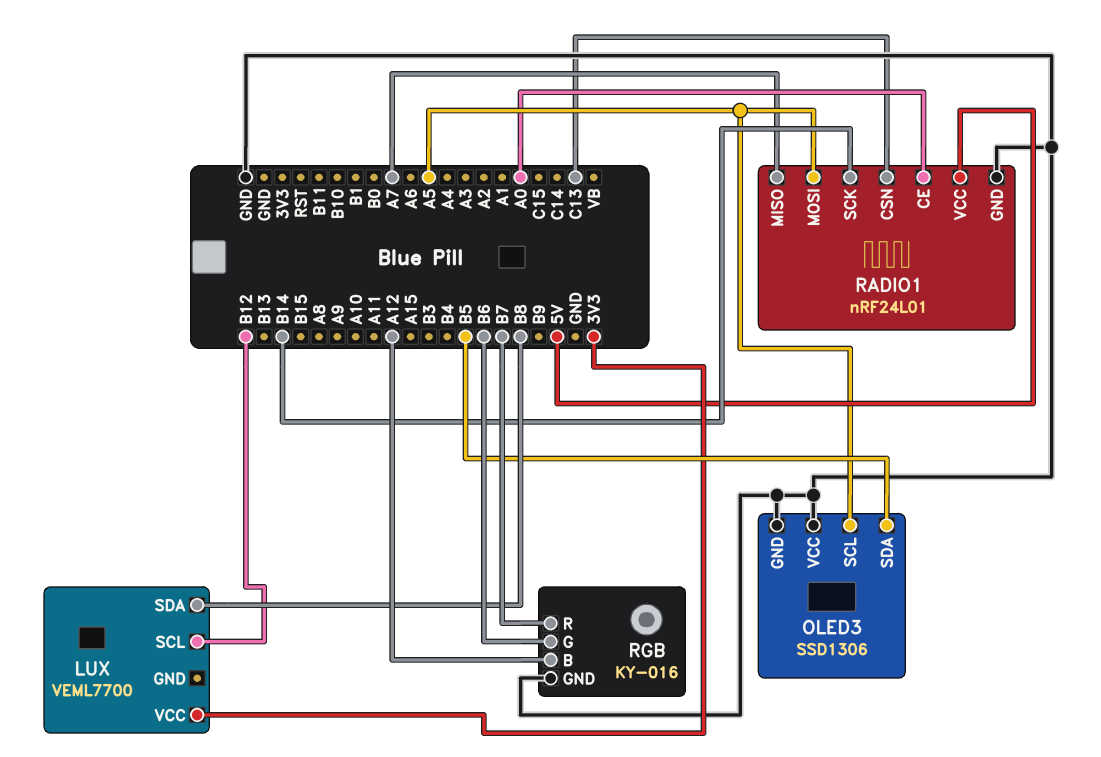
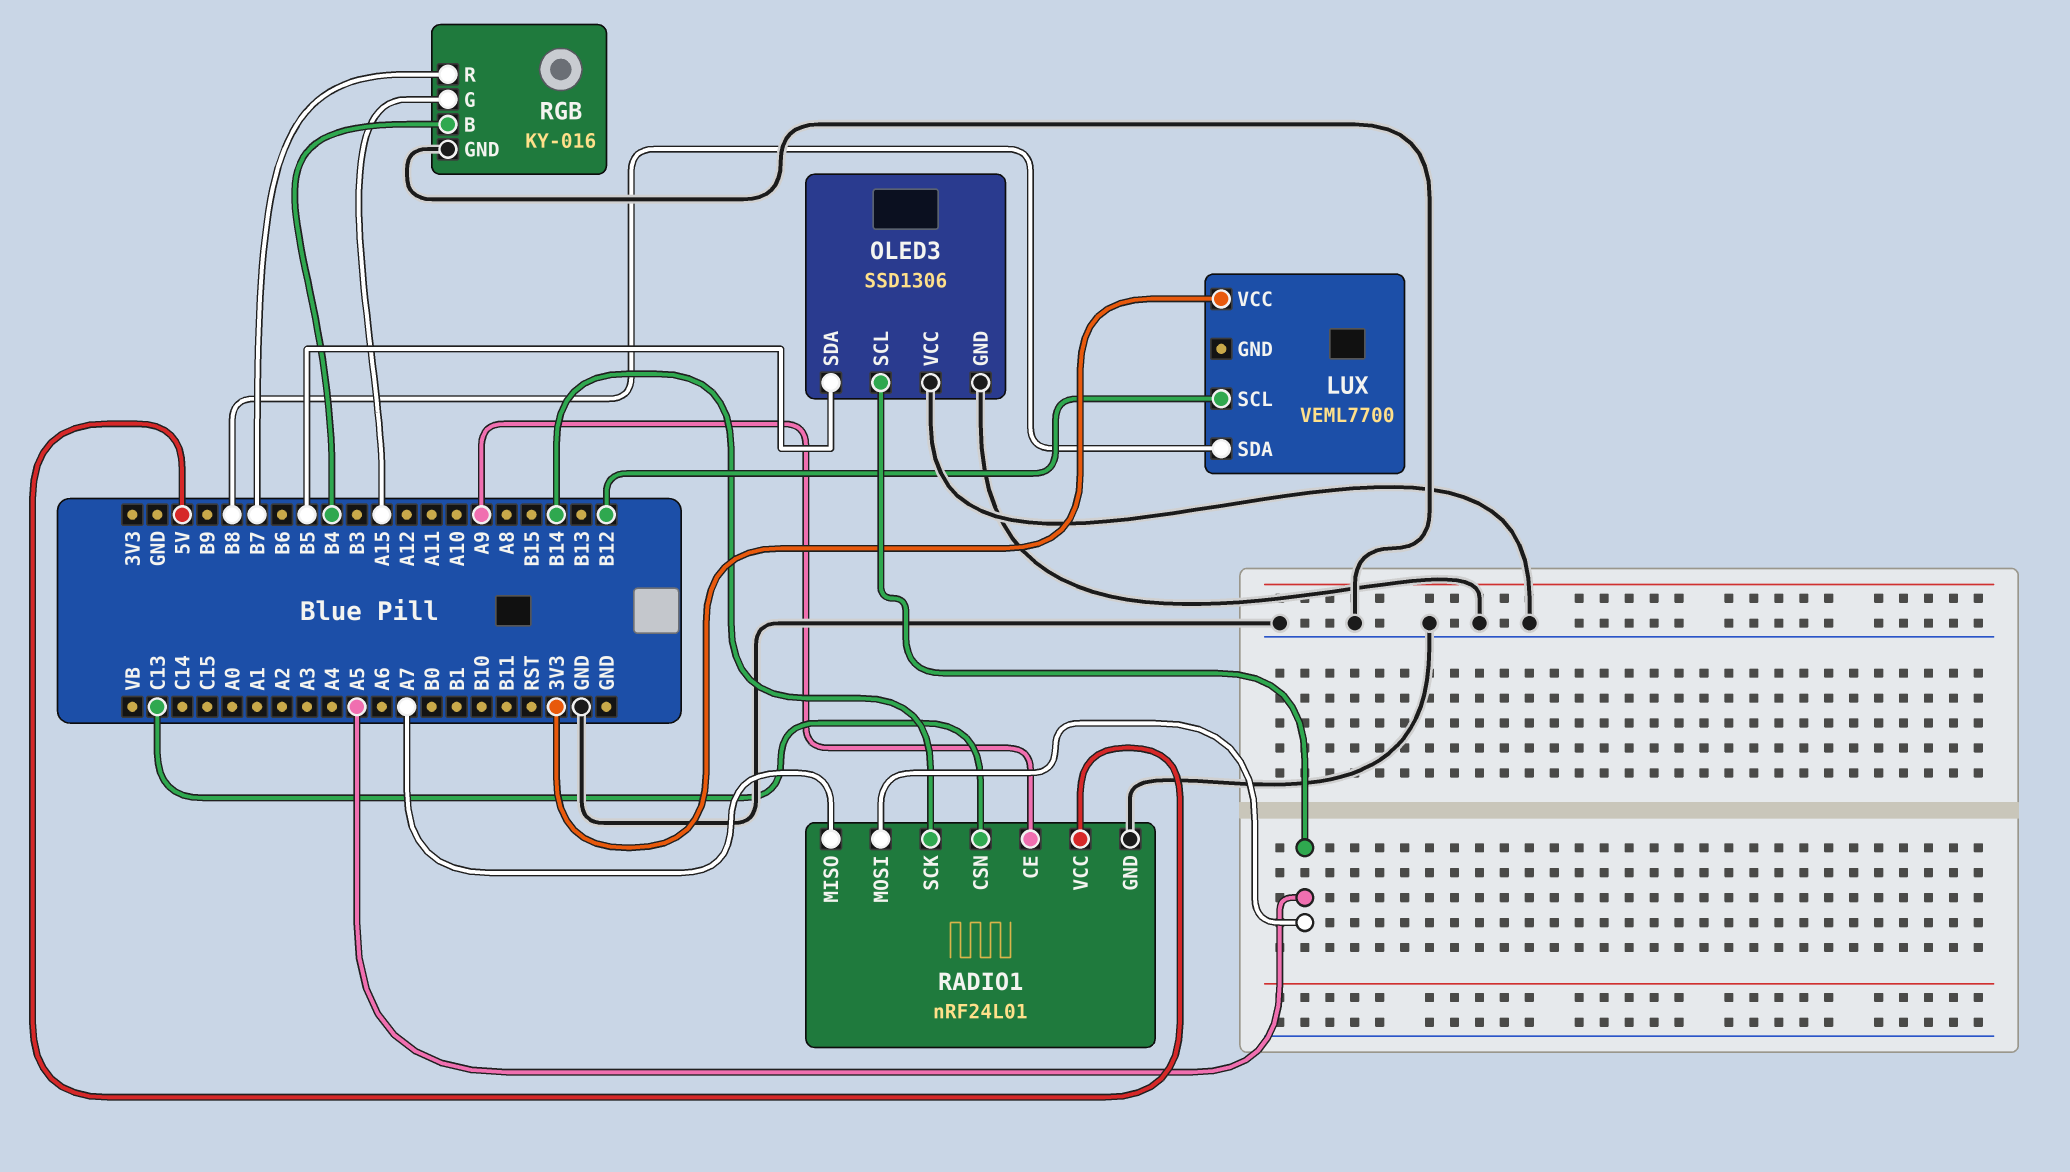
RADIO1 pin CE: A0 -> A9
RGB pin B: A12 -> B4
RGB pin G: B6 -> A15

